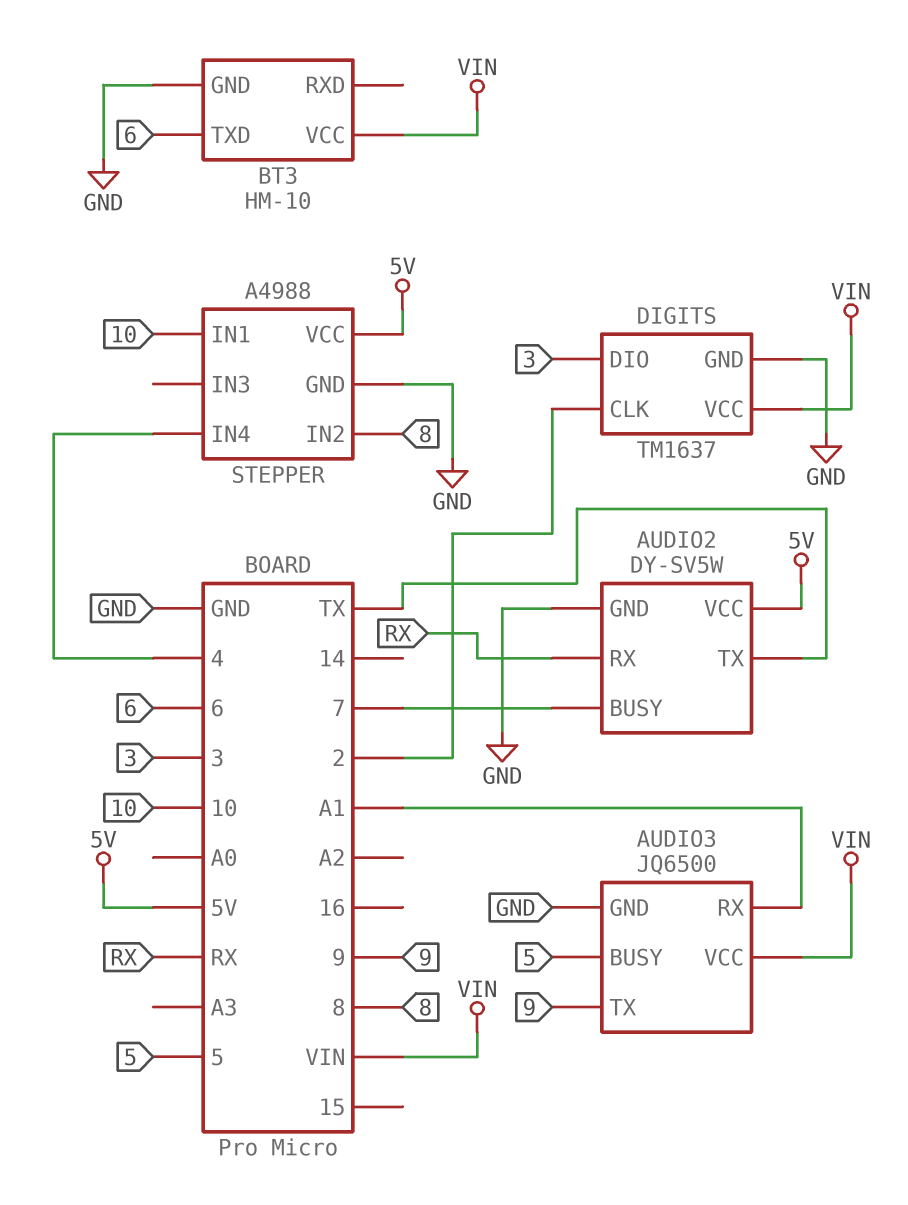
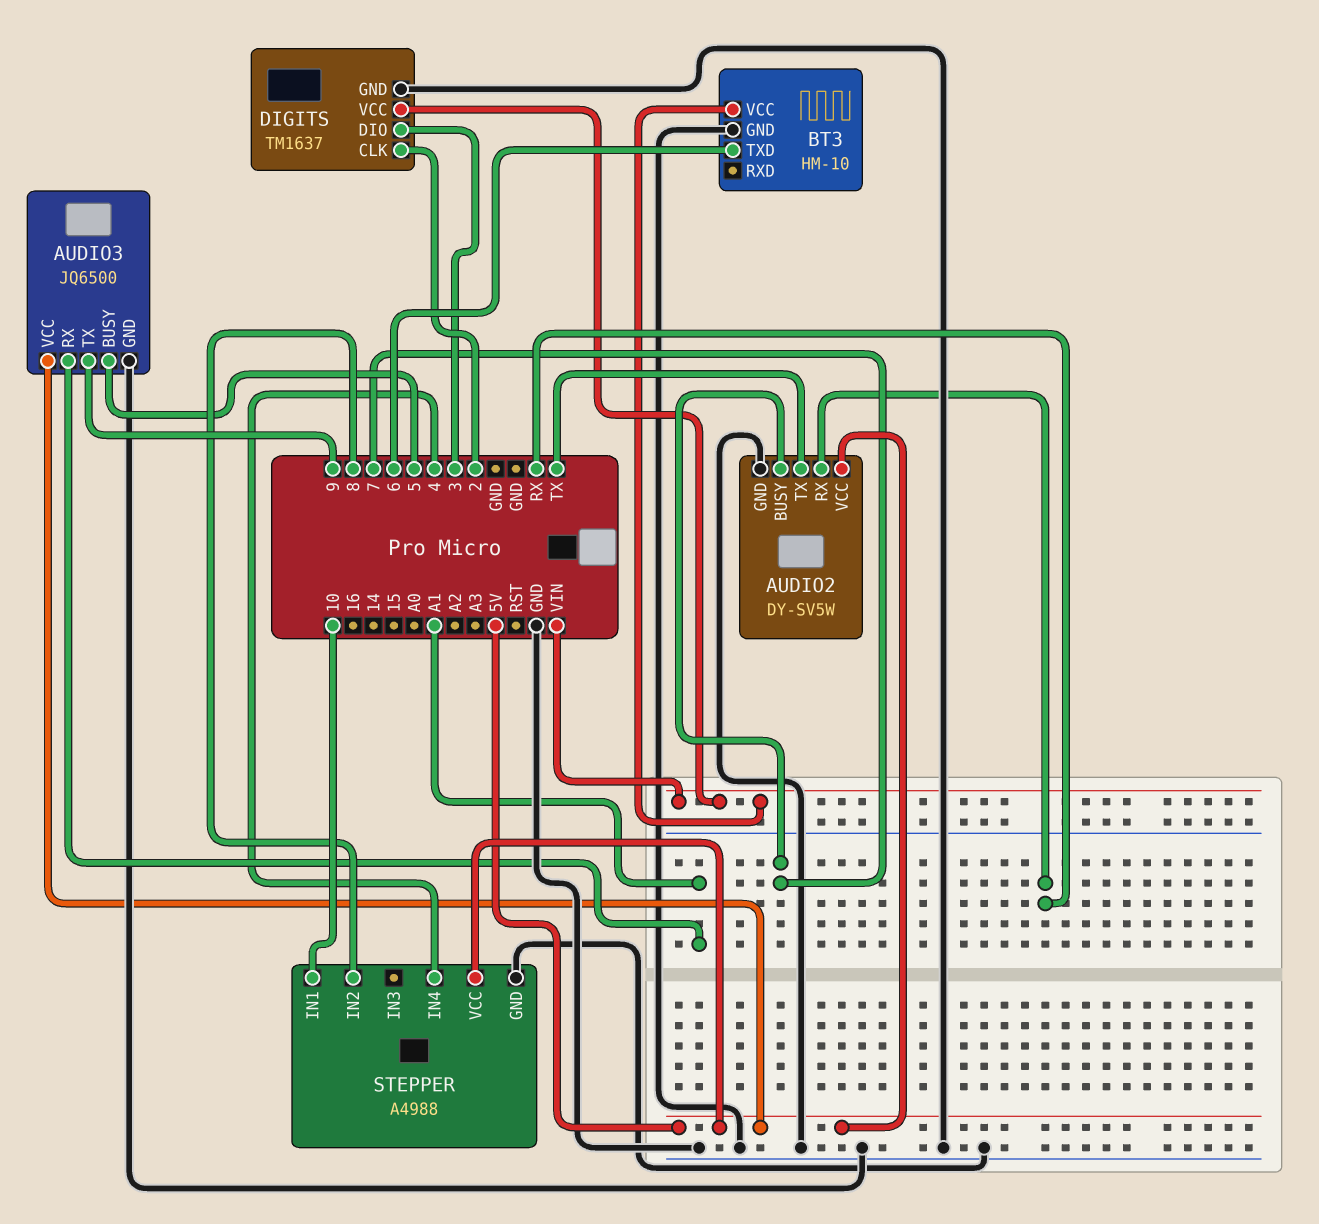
AUDIO3 pin VCC: VIN -> 5V

